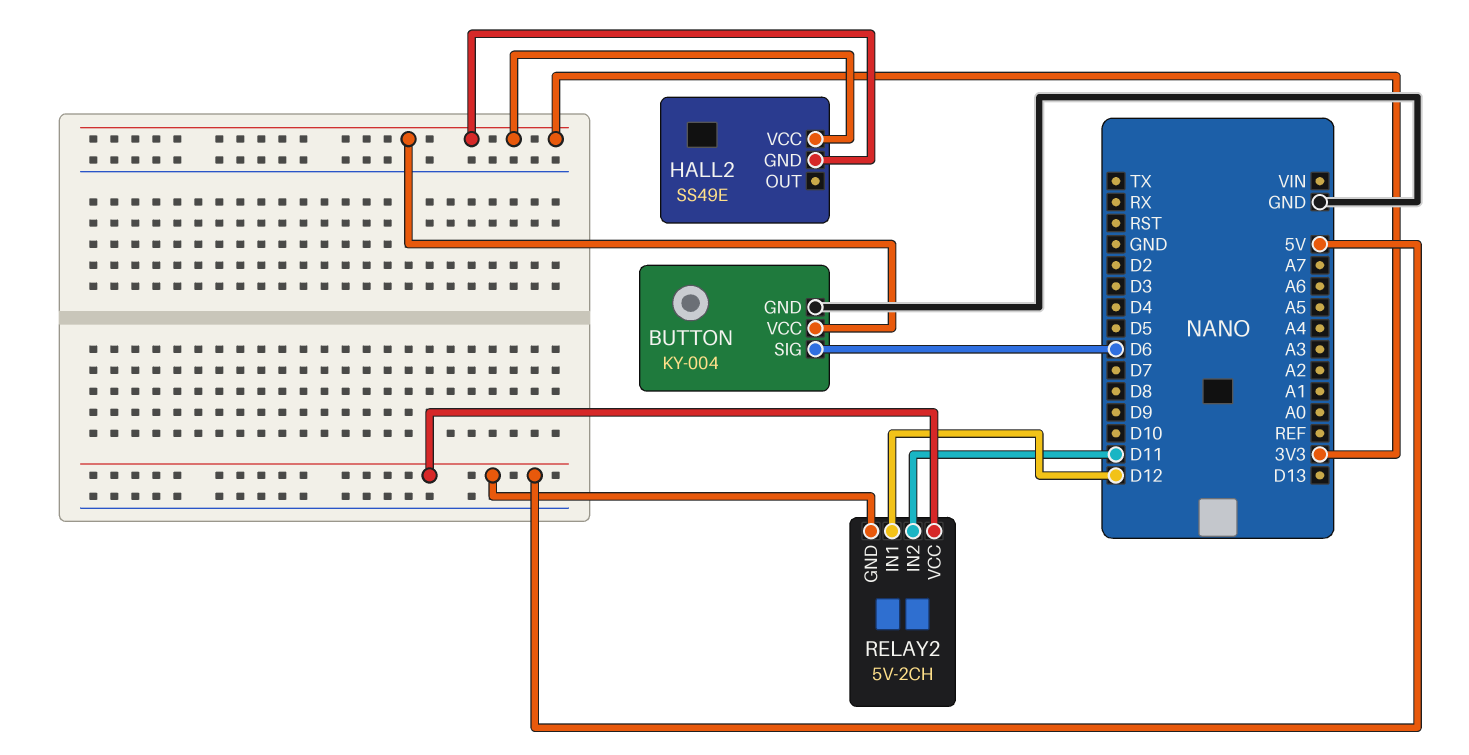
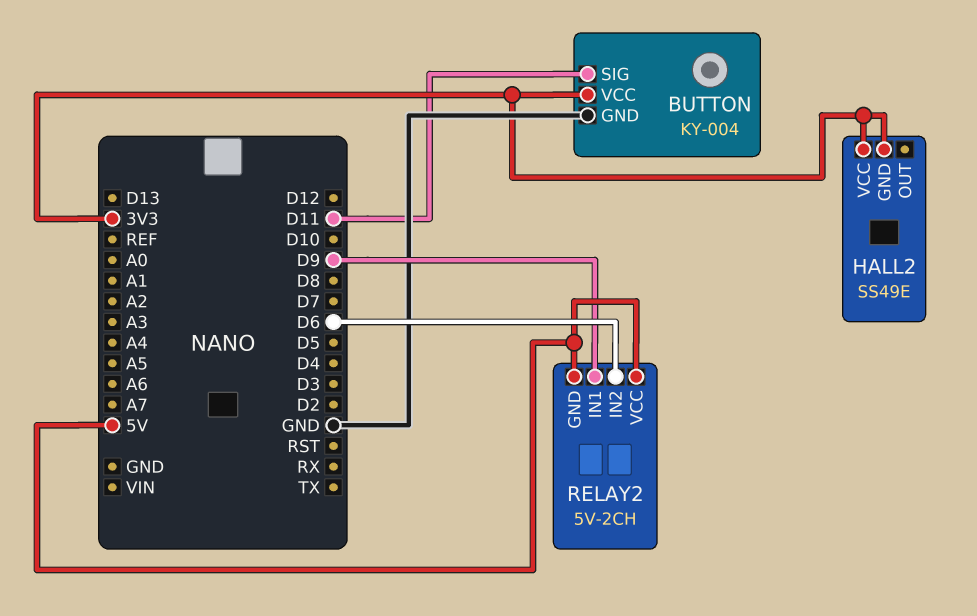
BUTTON pin SIG: D6 -> D11
RELAY2 pin IN1: D12 -> D9
RELAY2 pin IN2: D11 -> D6

